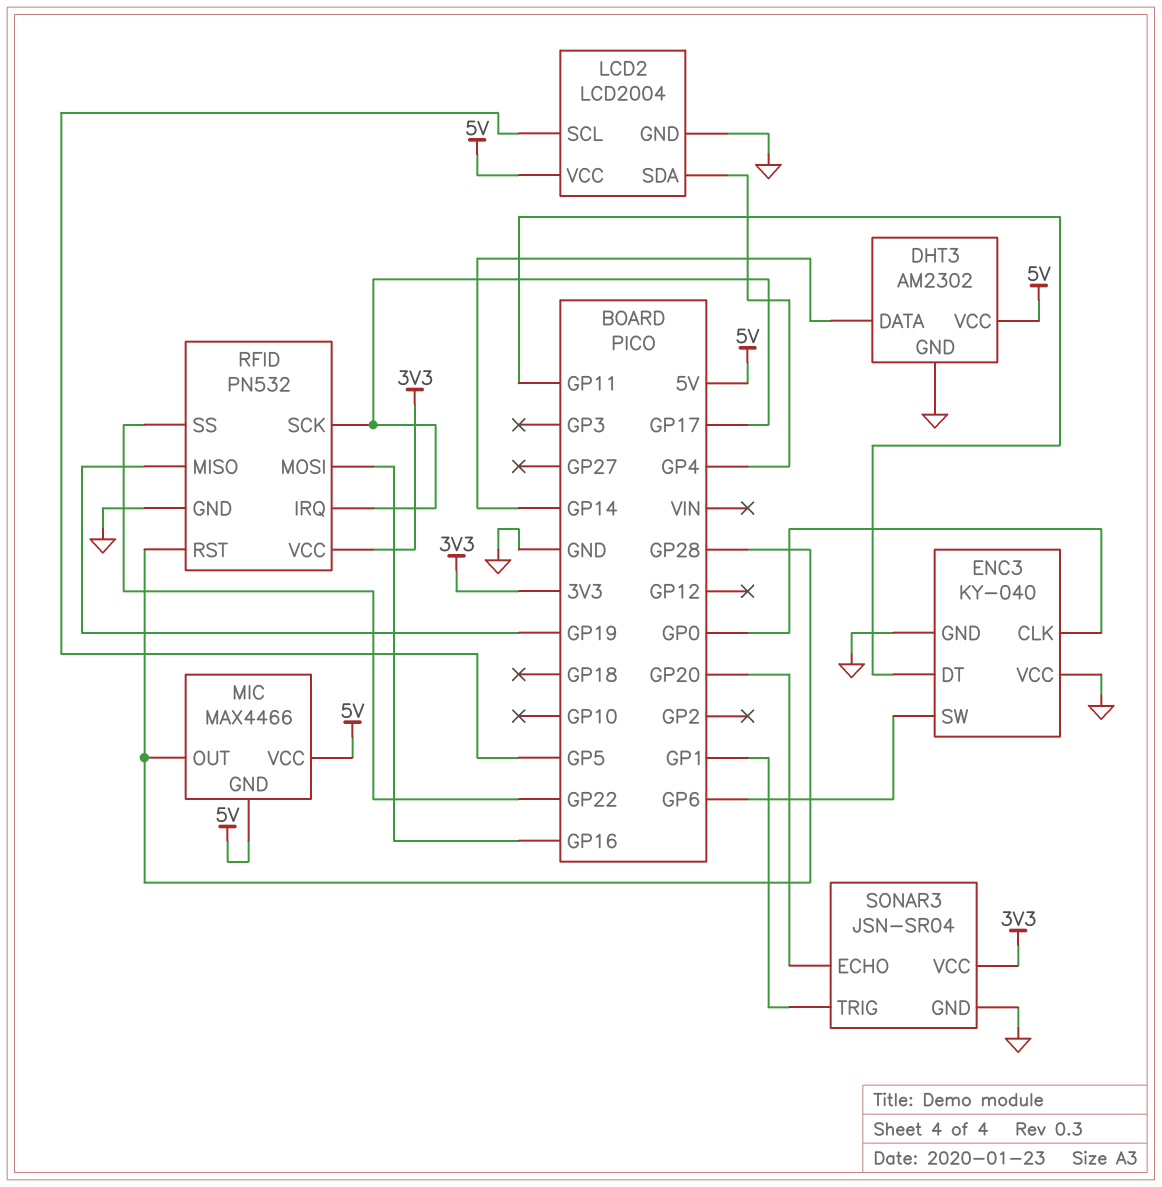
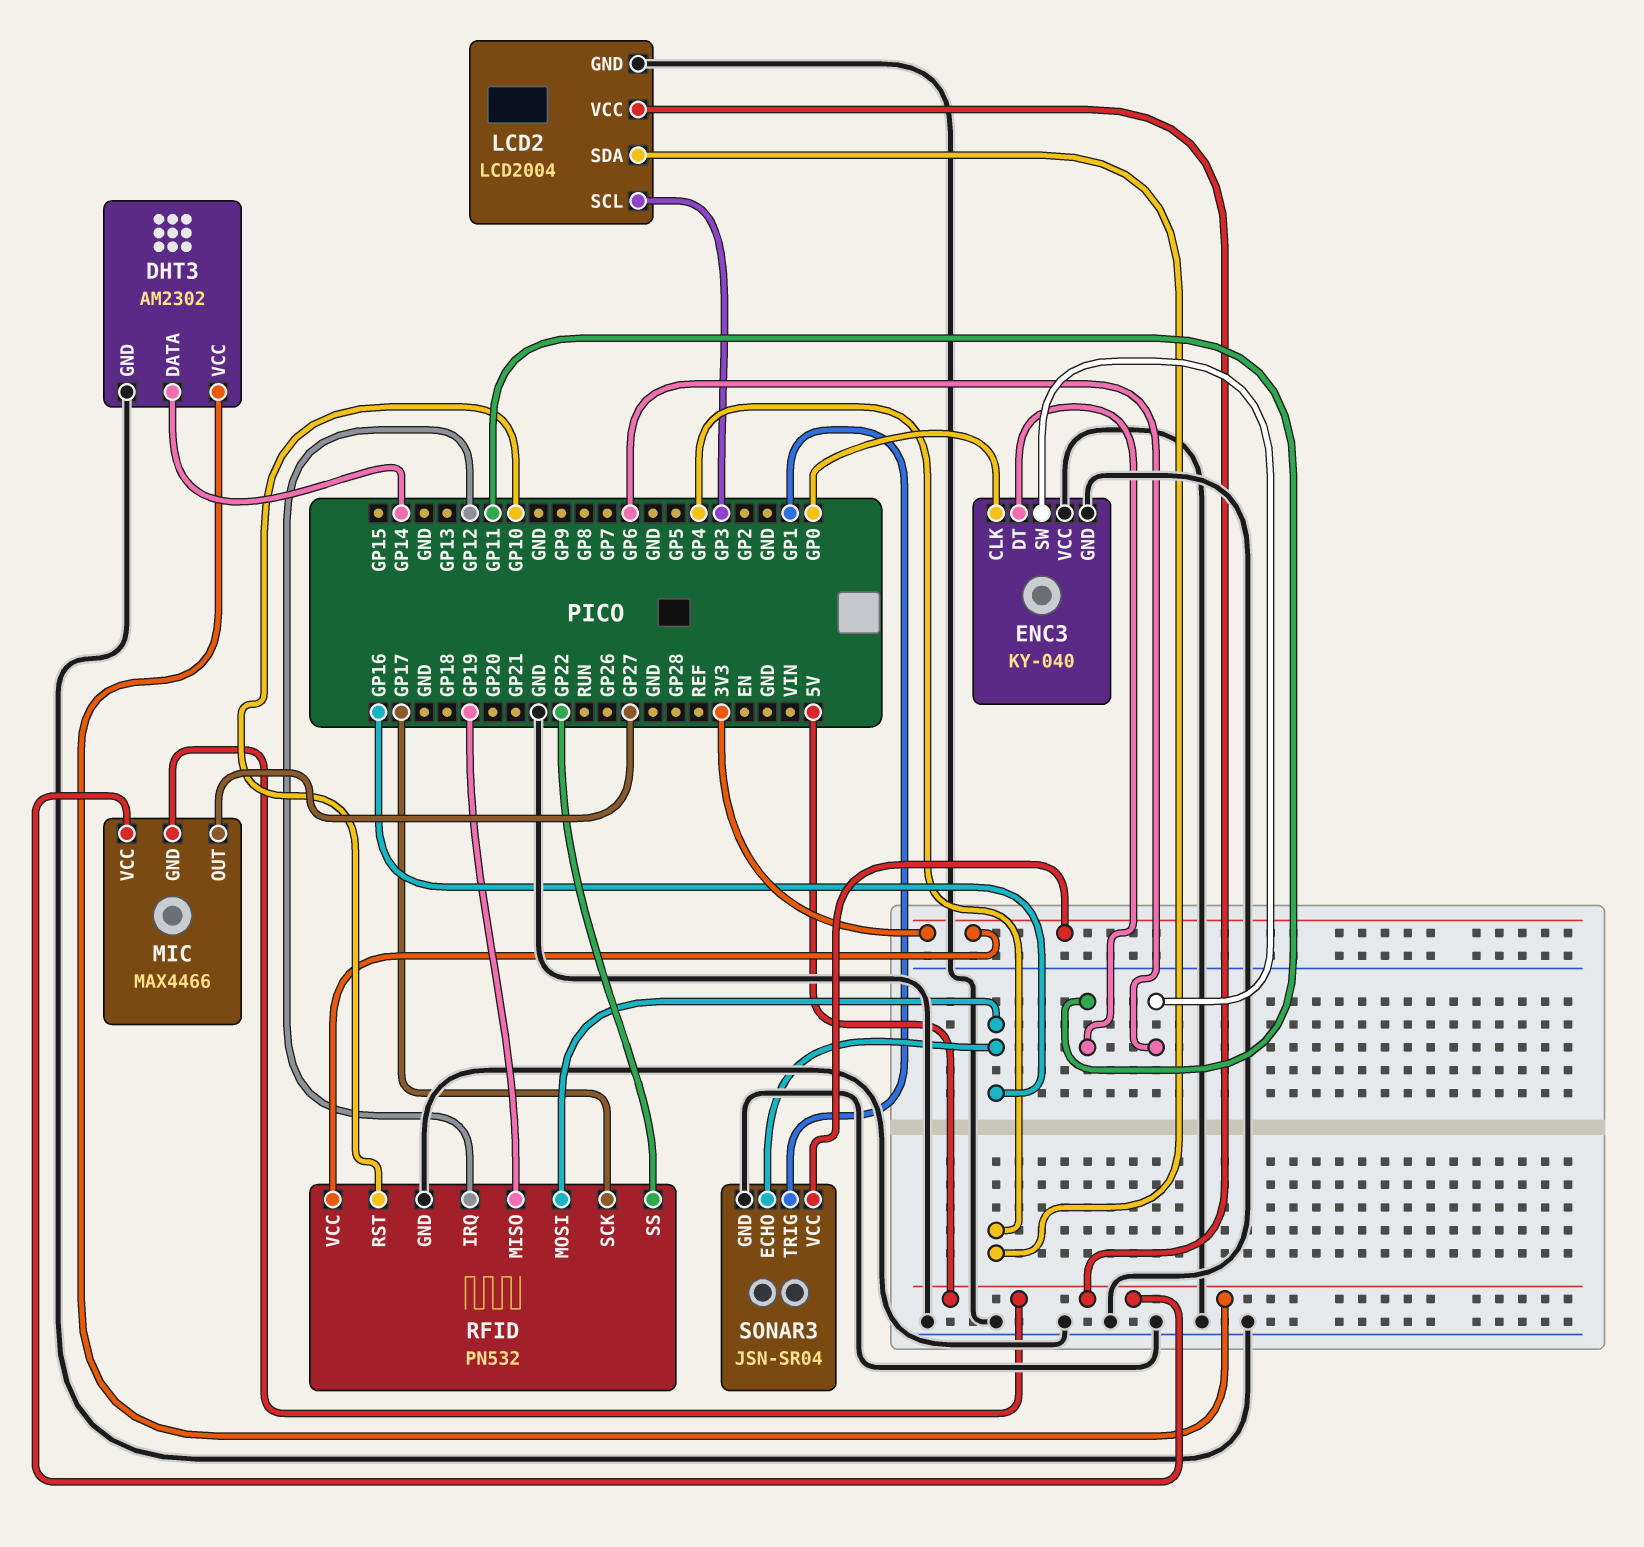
LCD2 pin SCL: GP5 -> GP3
MIC pin OUT: GP28 -> GP27
RFID pin IRQ: GP17 -> GP12
RFID pin RST: GP28 -> GP10
SONAR3 pin ECHO: GP20 -> GP16

